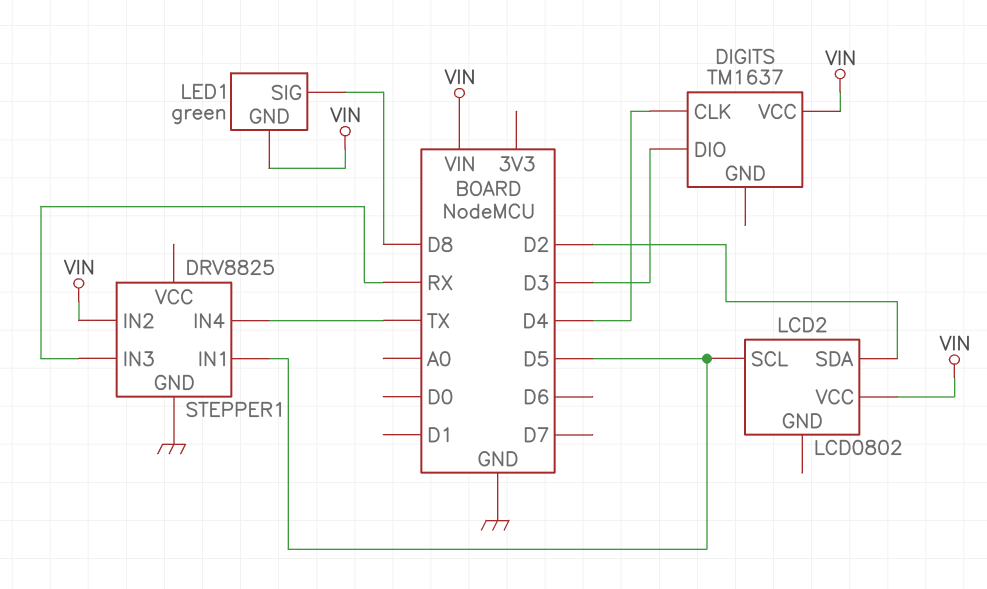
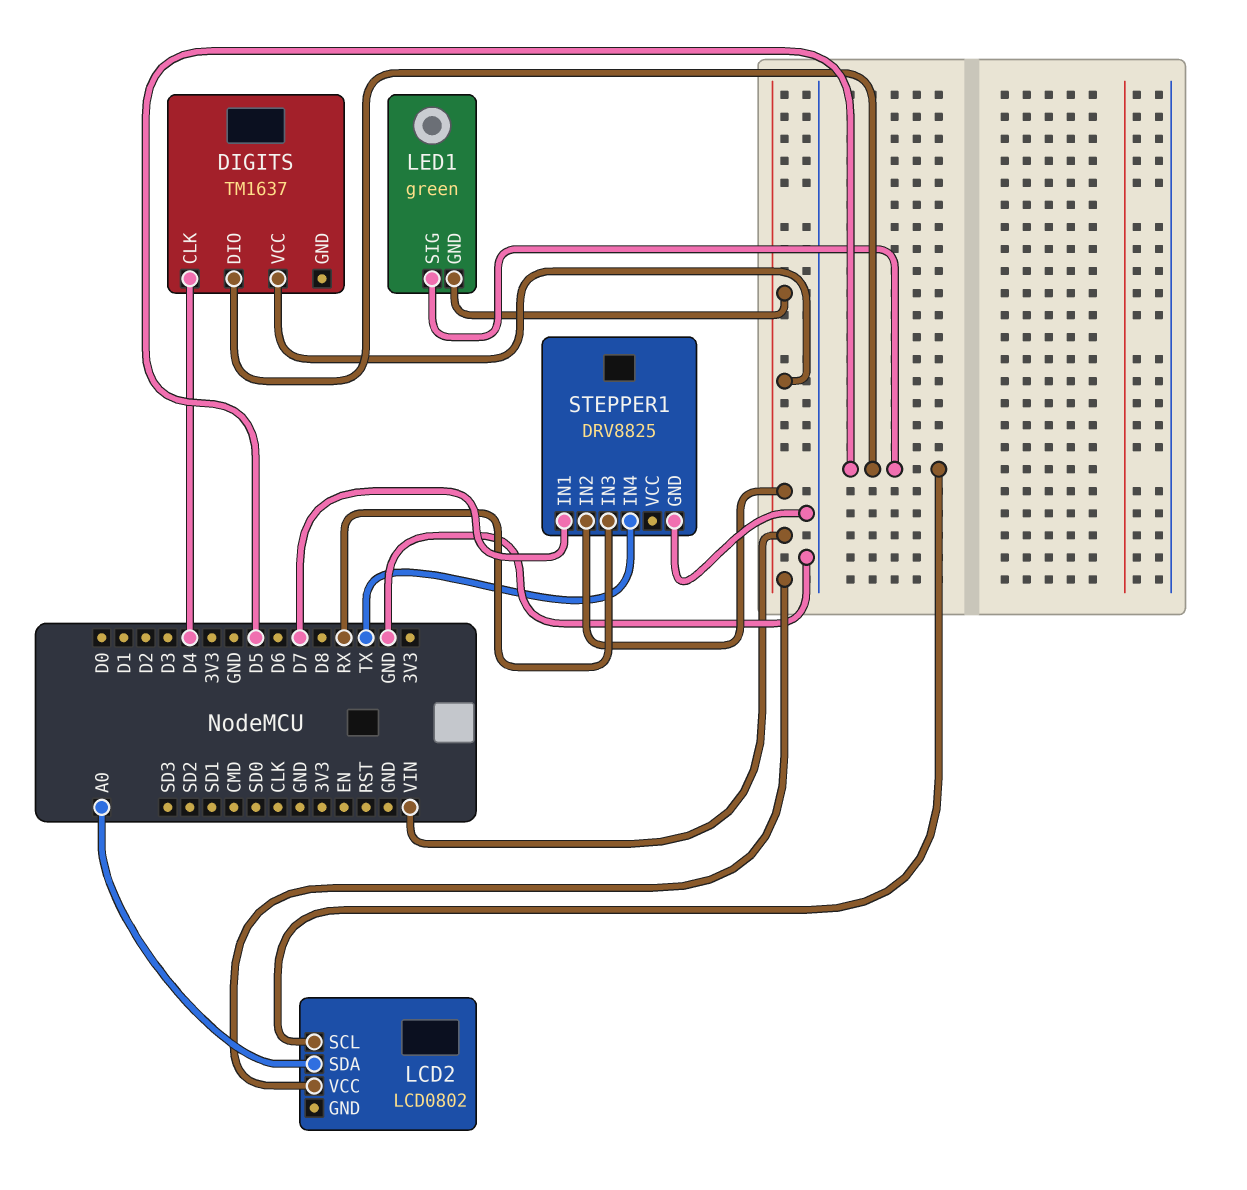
DIGITS pin DIO: D3 -> D5
LCD2 pin SDA: D2 -> A0
LED1 pin SIG: D8 -> D5
STEPPER1 pin IN1: D5 -> D7

